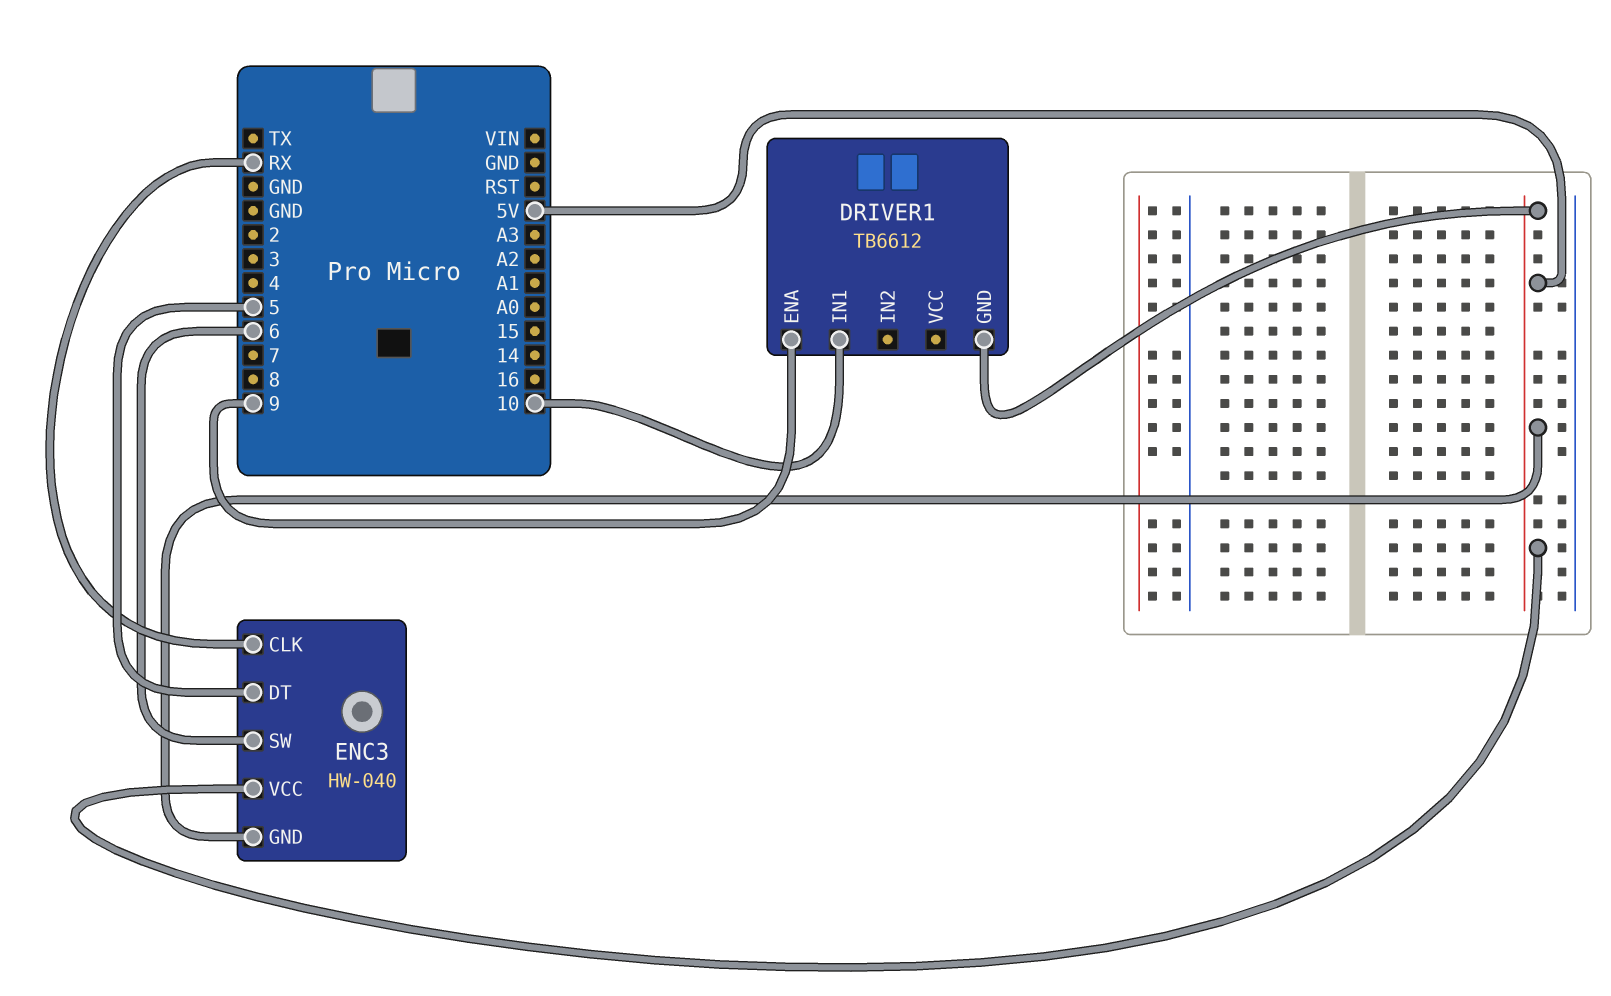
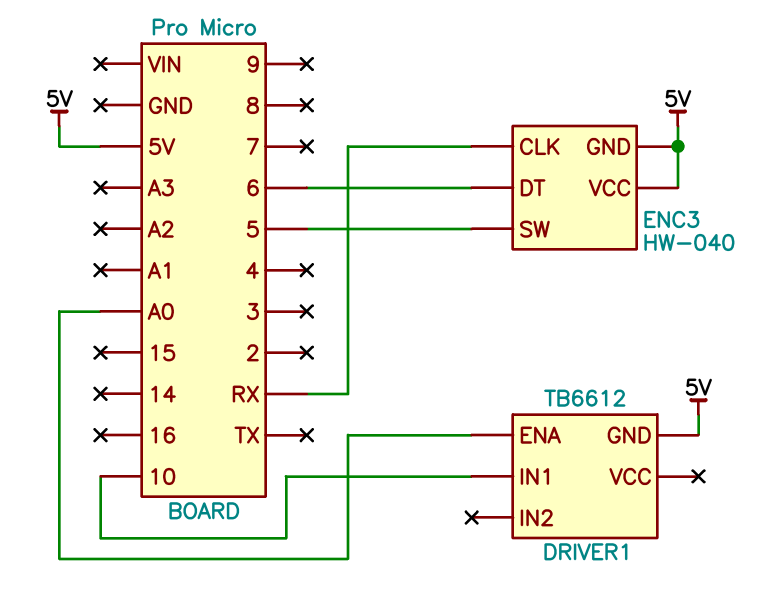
DRIVER1 pin ENA: 9 -> A0
ENC3 pin DT: 5 -> 6
ENC3 pin SW: 6 -> 5

